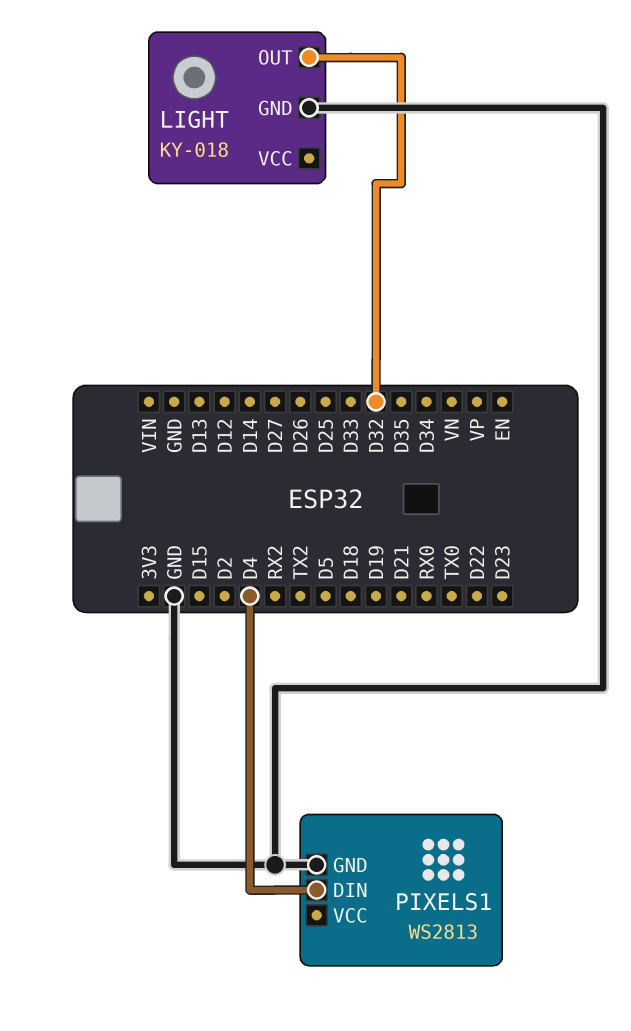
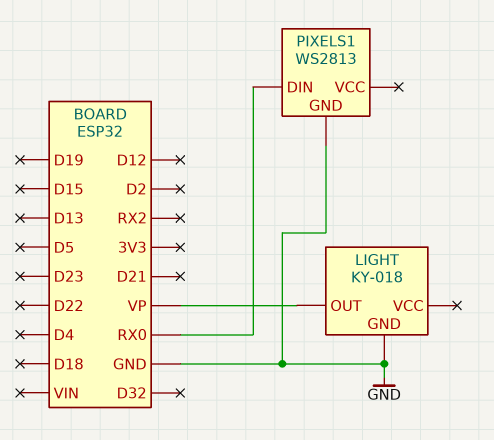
LIGHT pin OUT: D32 -> VP
PIXELS1 pin DIN: D4 -> RX0

